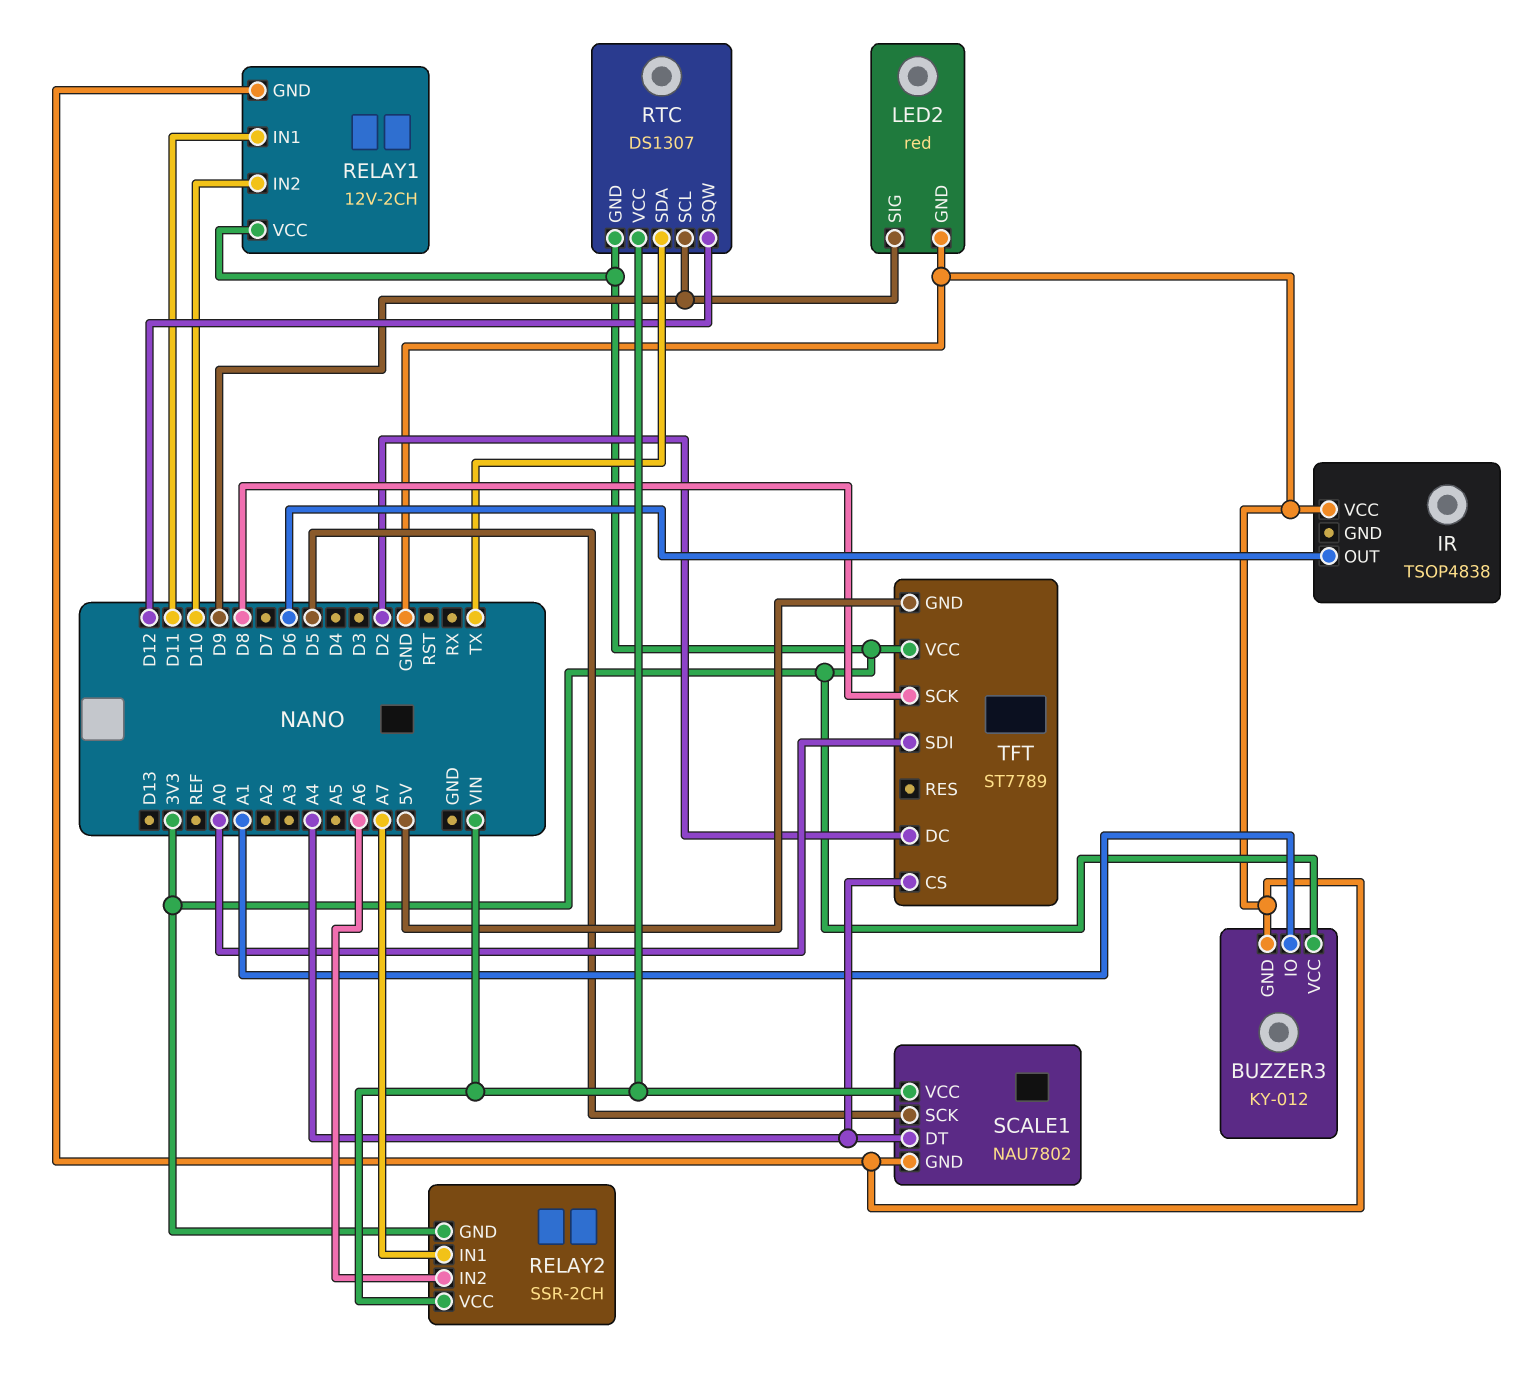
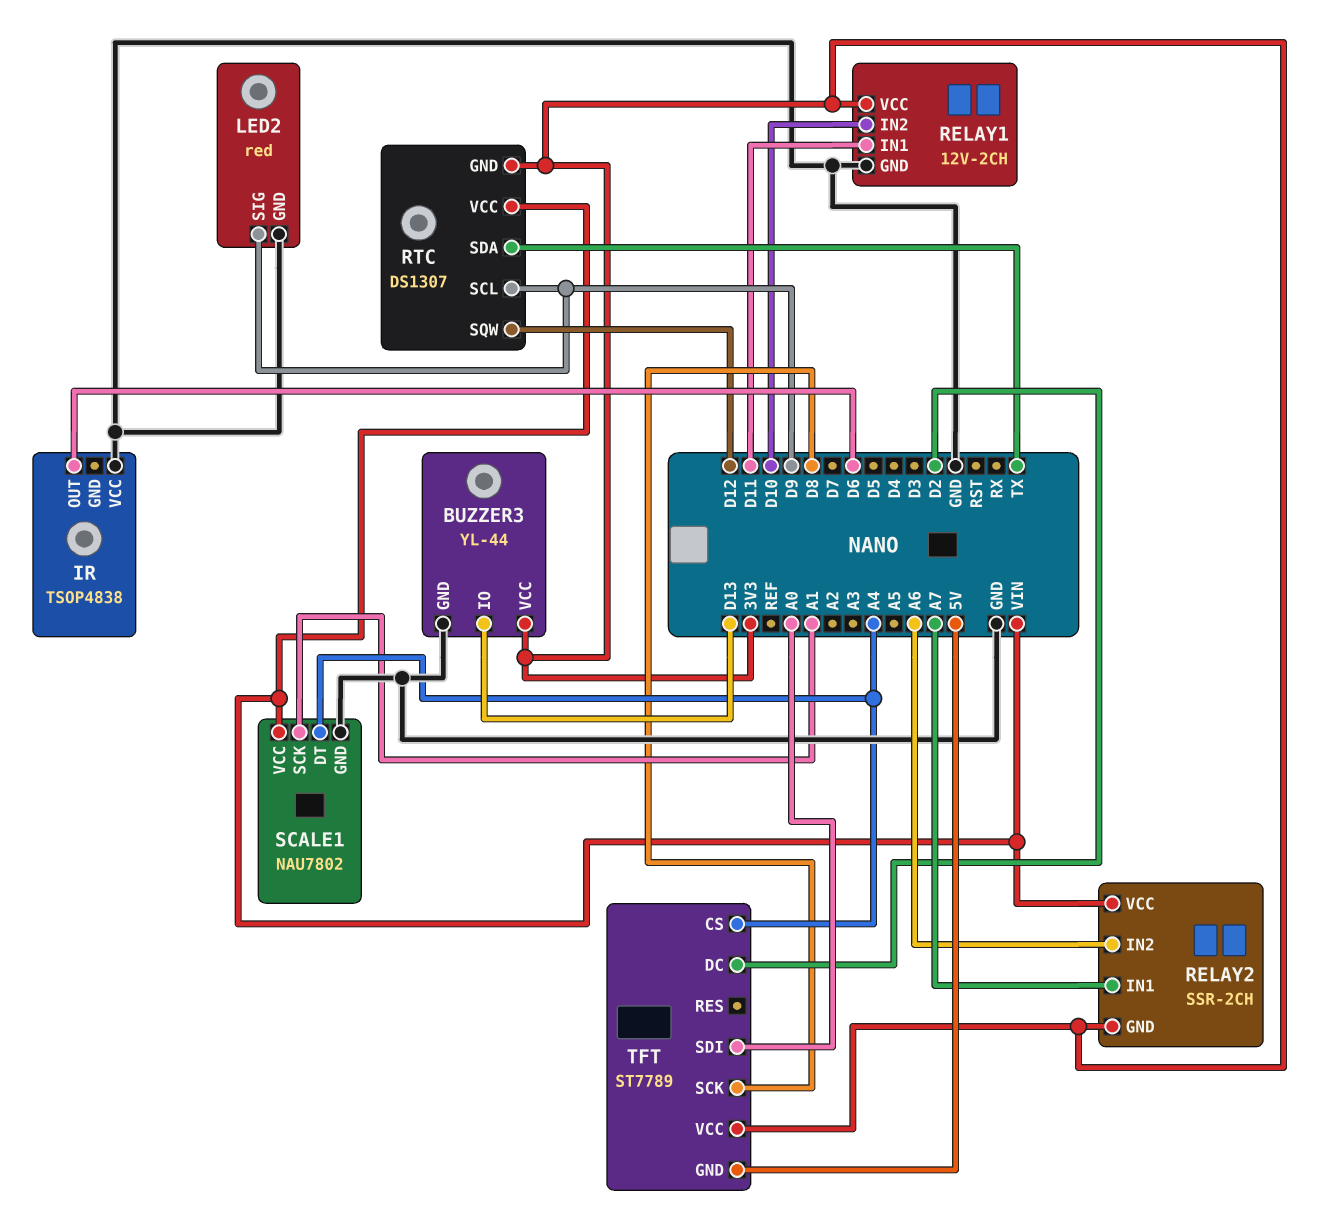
BUZZER3: KY-012 -> YL-44
BUZZER3 pin IO: A1 -> D13
SCALE1 pin SCK: D5 -> A1

